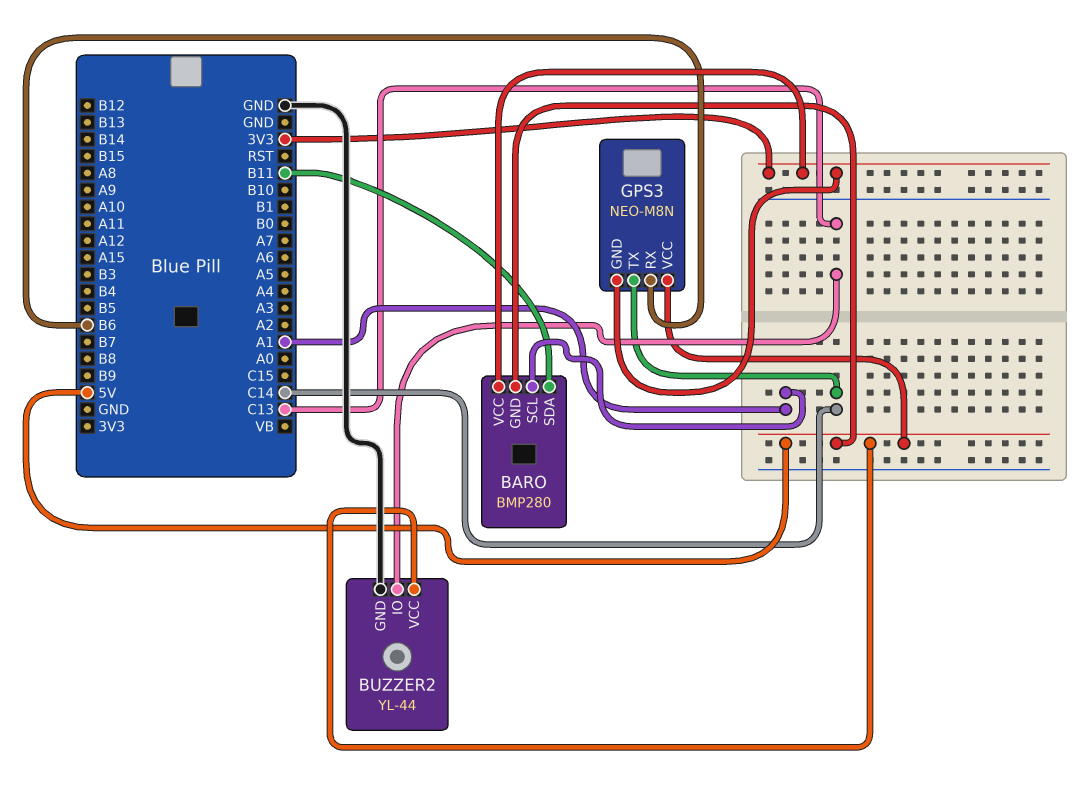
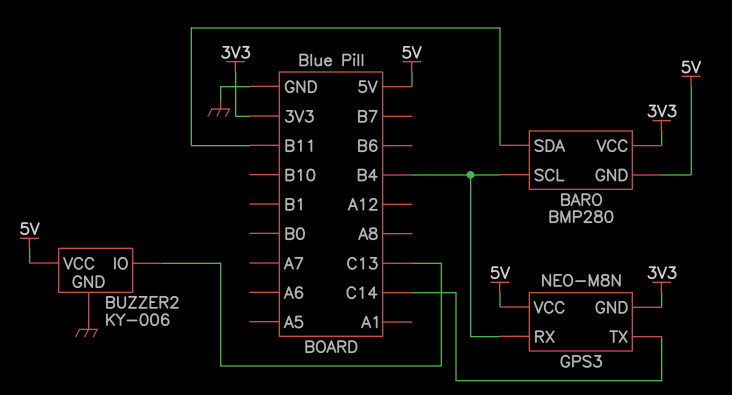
BARO pin SCL: A1 -> B4
BUZZER2: YL-44 -> KY-006
GPS3 pin RX: B6 -> B4

